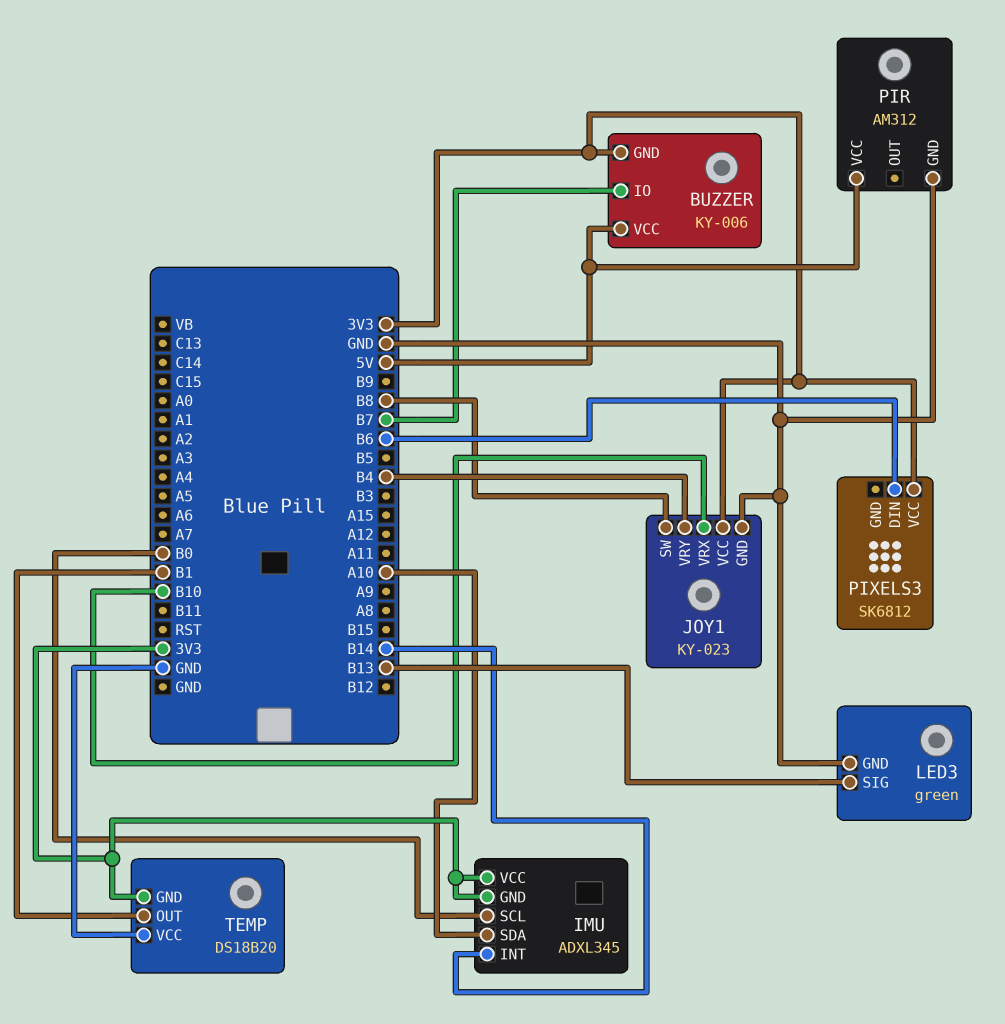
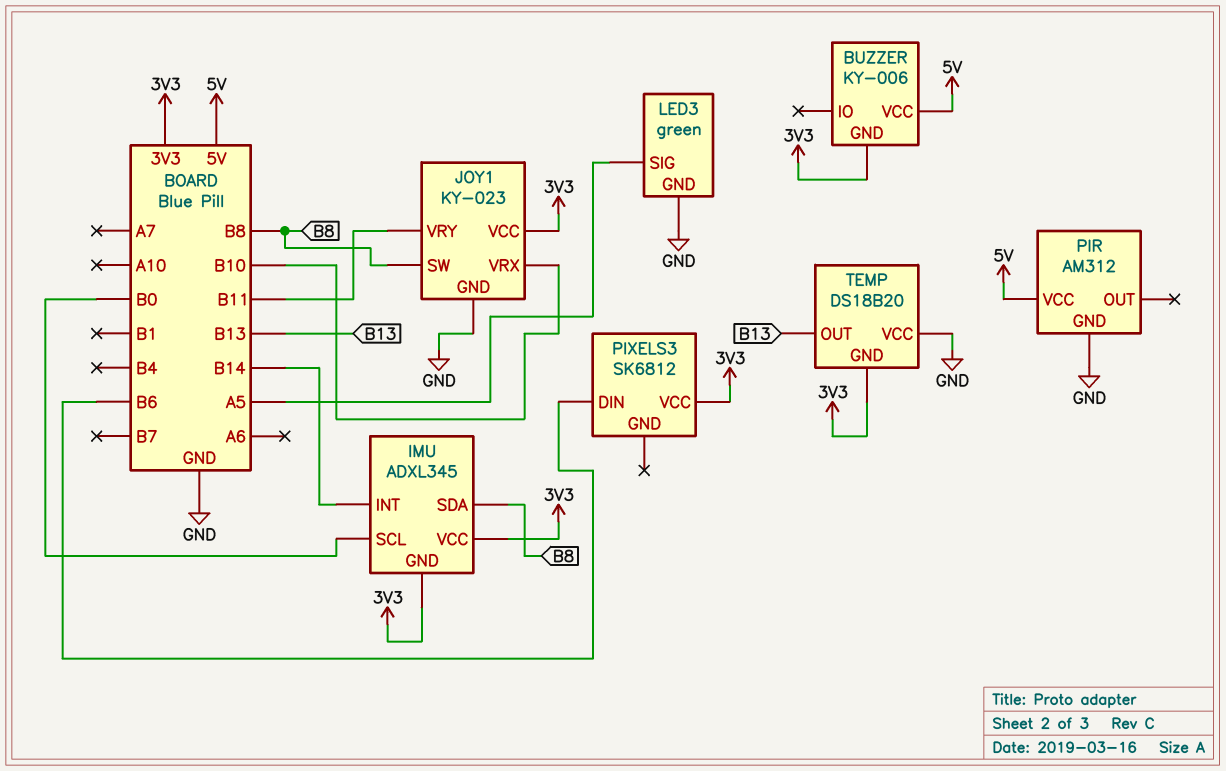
BUZZER pin IO: B7 -> none
IMU pin SDA: A10 -> B8
JOY1 pin VRY: B4 -> B11
LED3 pin SIG: B13 -> A5
TEMP pin OUT: B1 -> B13

